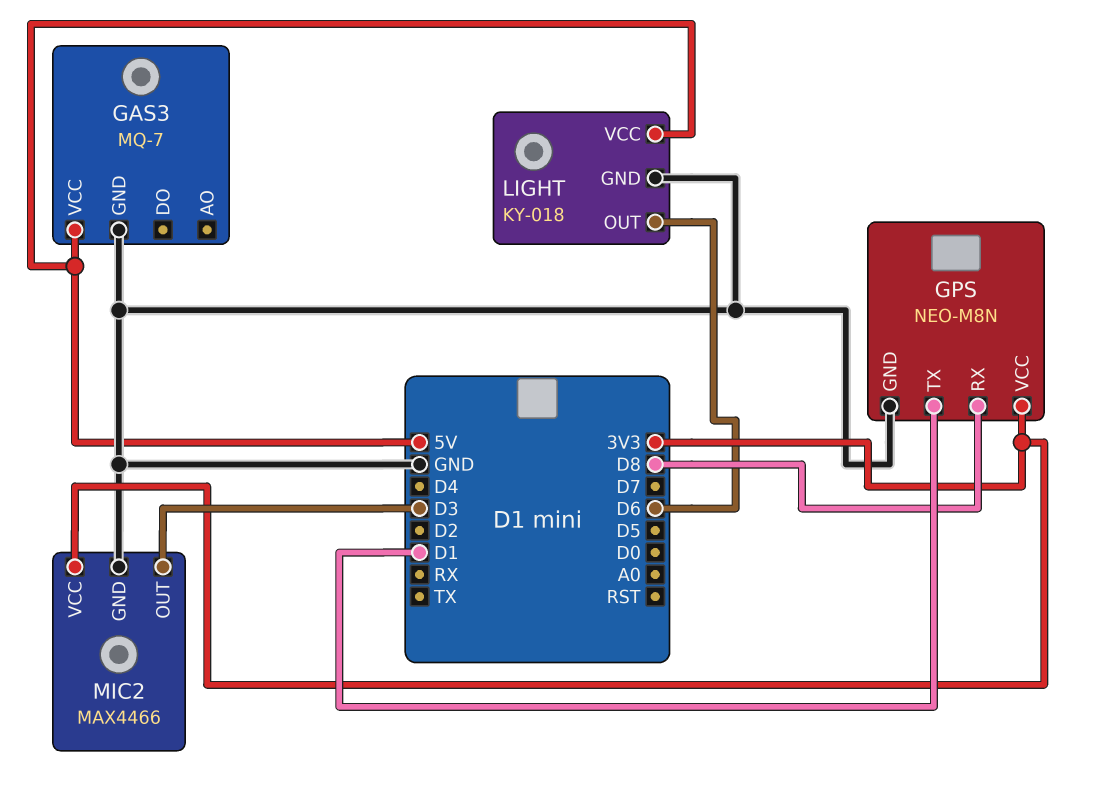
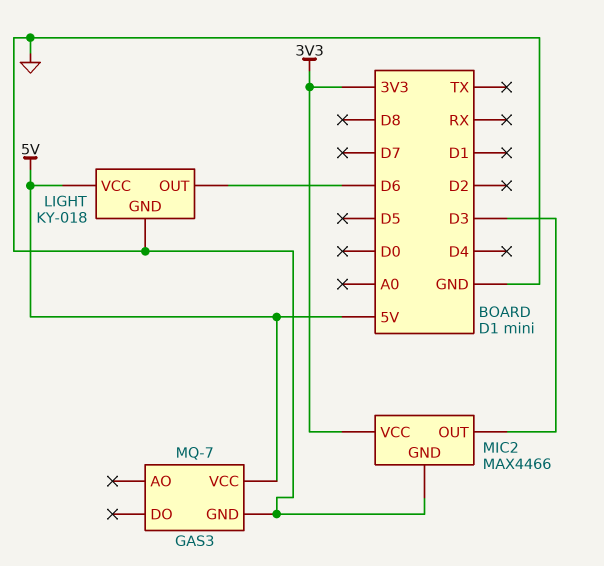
GPS: NEO-M8N -> none
GPS pin GND: GND -> none
GPS pin RX: D8 -> none
GPS pin TX: D1 -> none
GPS pin VCC: 3V3 -> none

